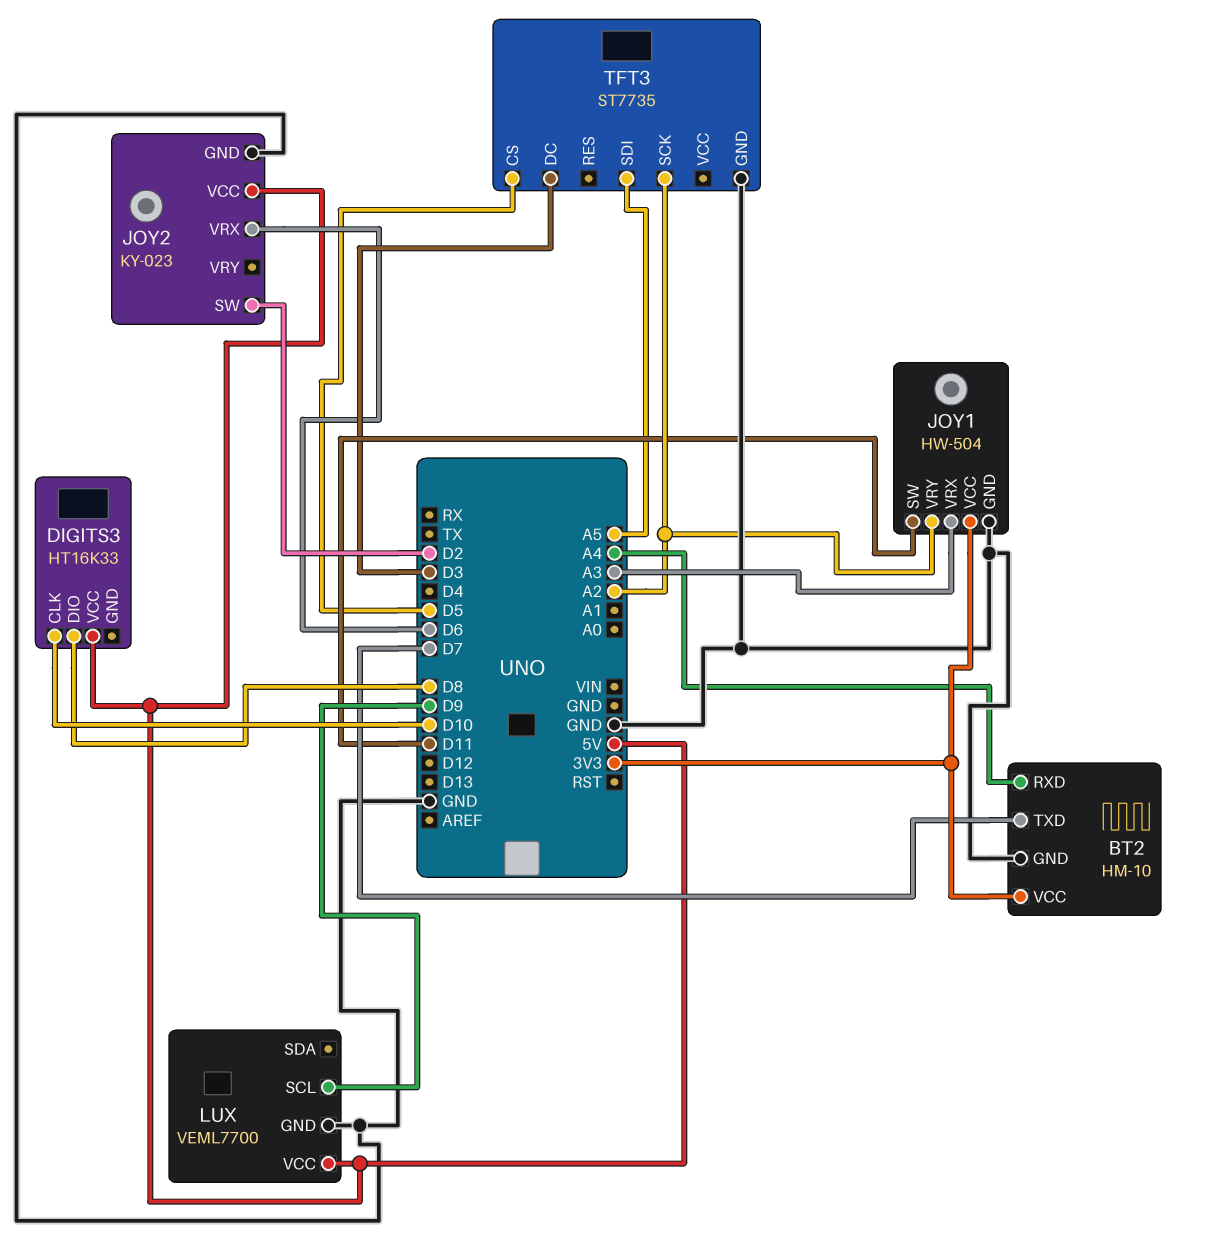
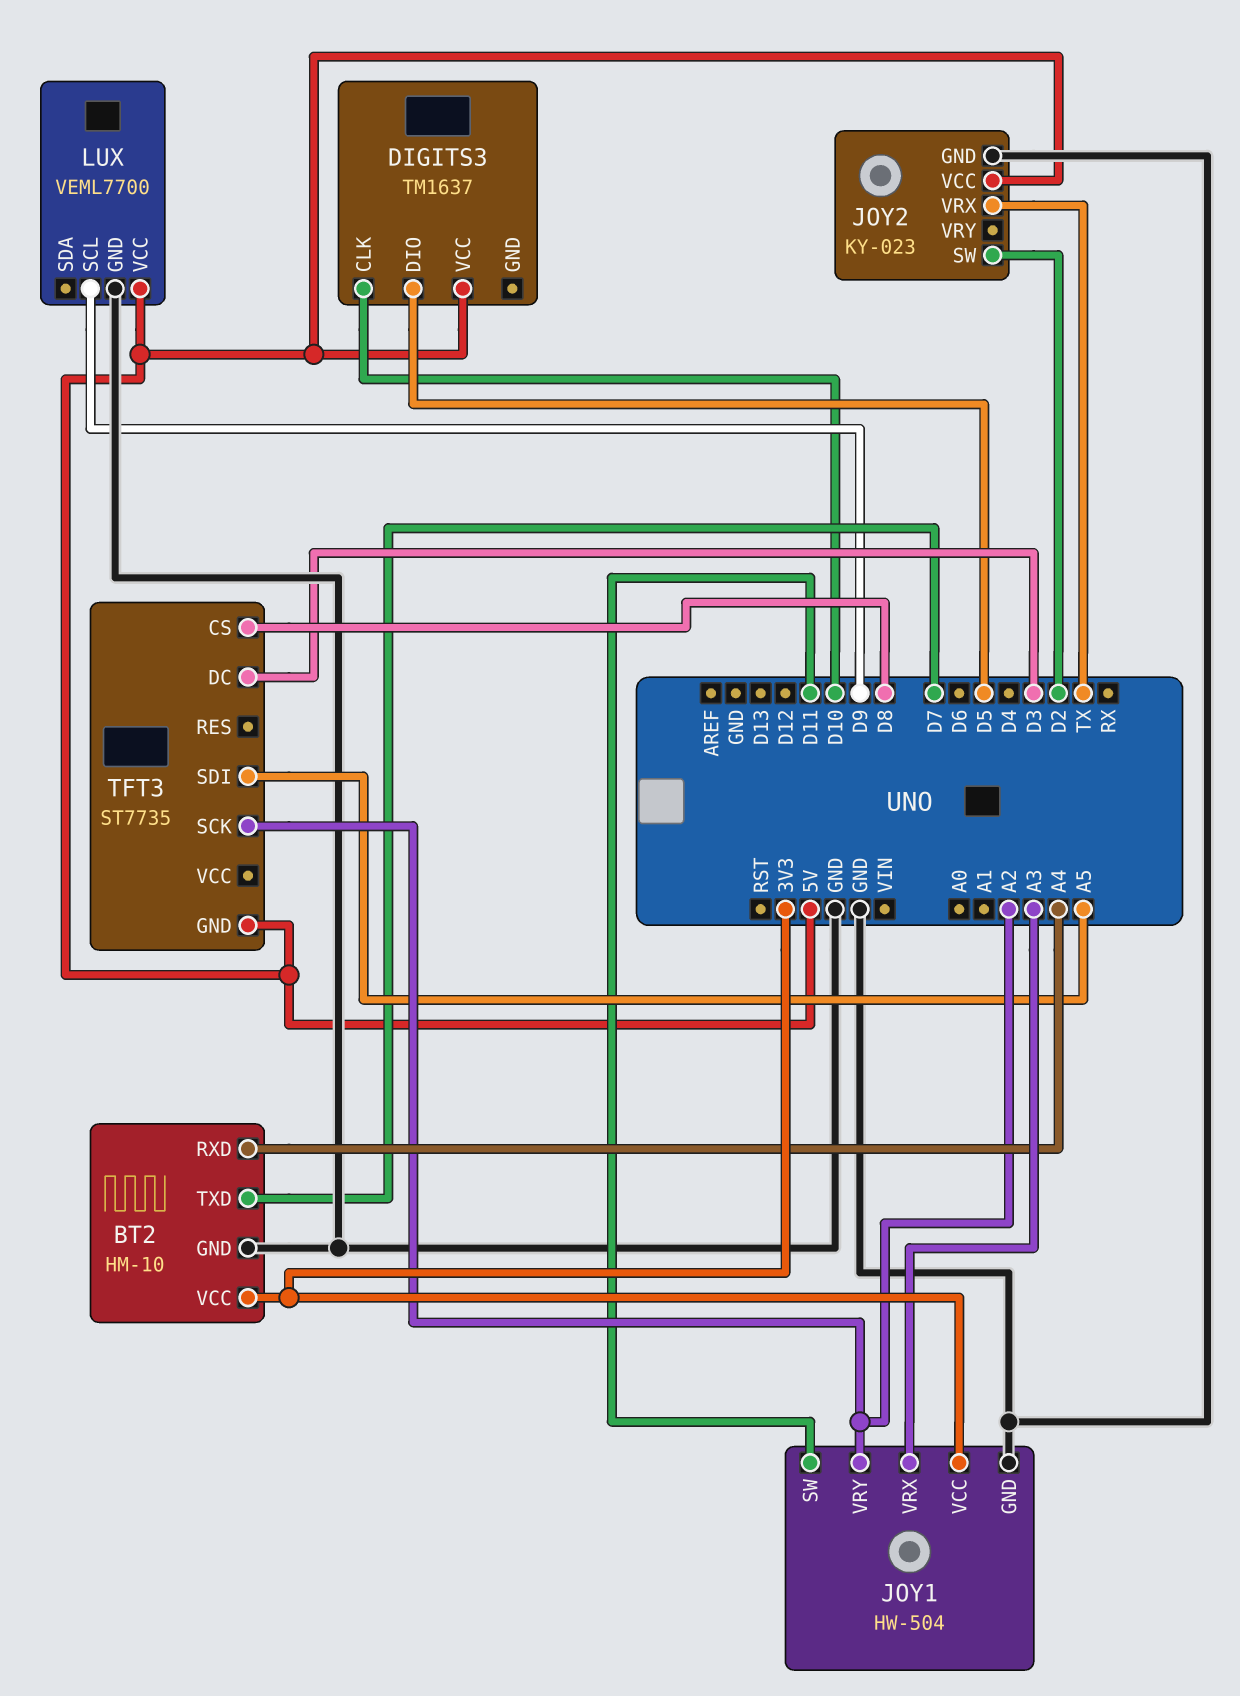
DIGITS3: HT16K33 -> TM1637
DIGITS3 pin DIO: D8 -> D5
JOY2 pin VRX: D6 -> TX
TFT3 pin CS: D5 -> D8
TFT3 pin GND: GND -> 5V

